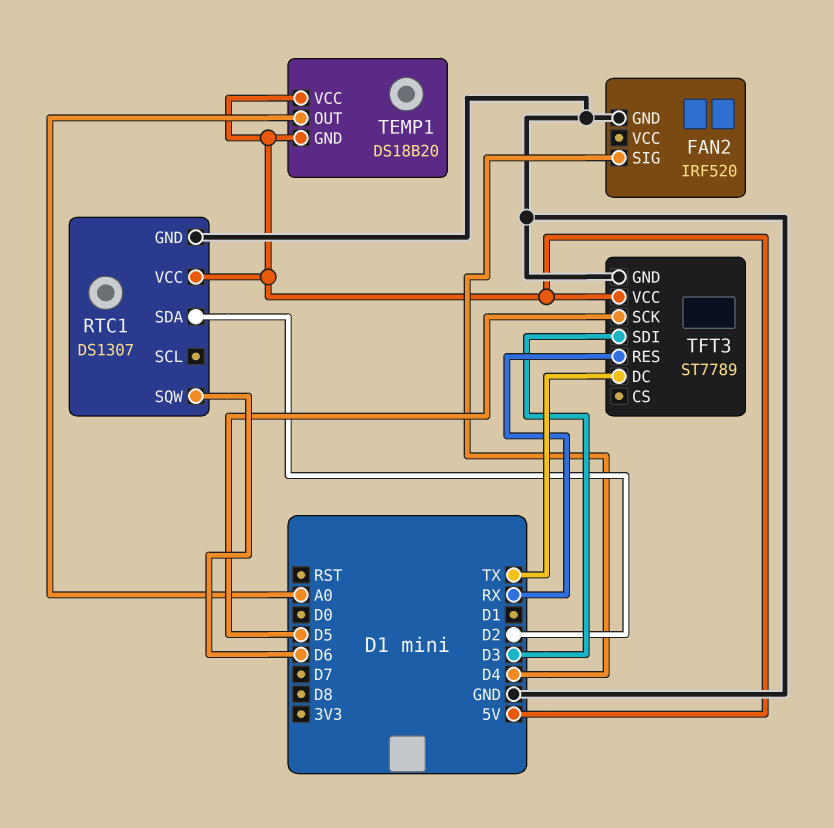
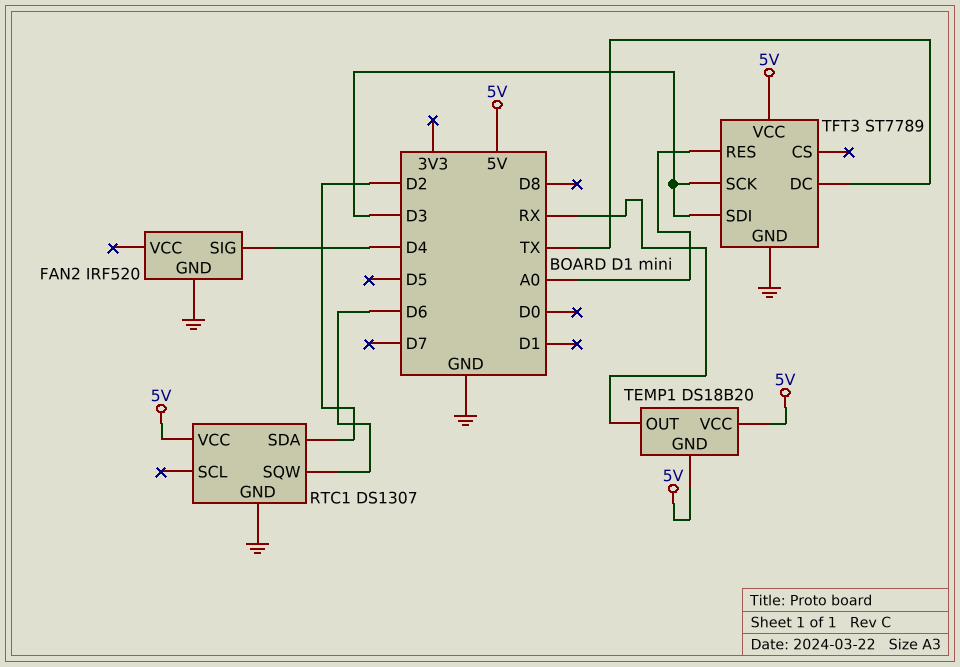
TEMP1 pin OUT: A0 -> RX
TFT3 pin RES: RX -> A0
TFT3 pin SCK: D5 -> D3

